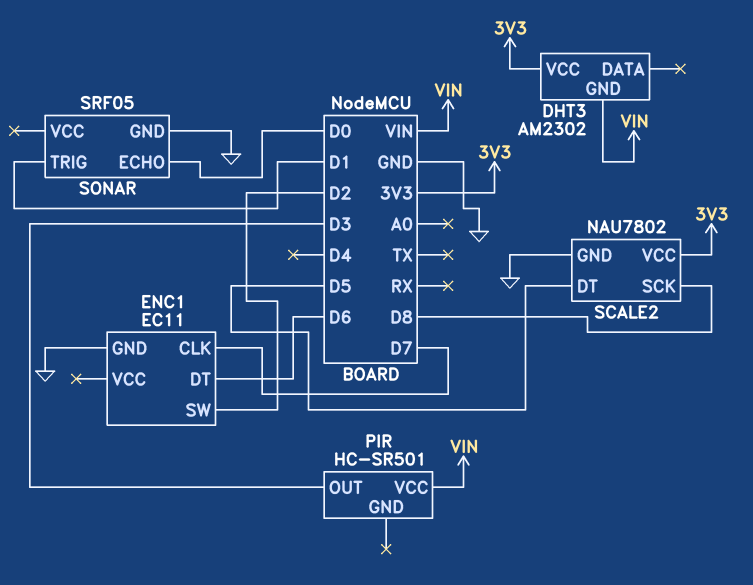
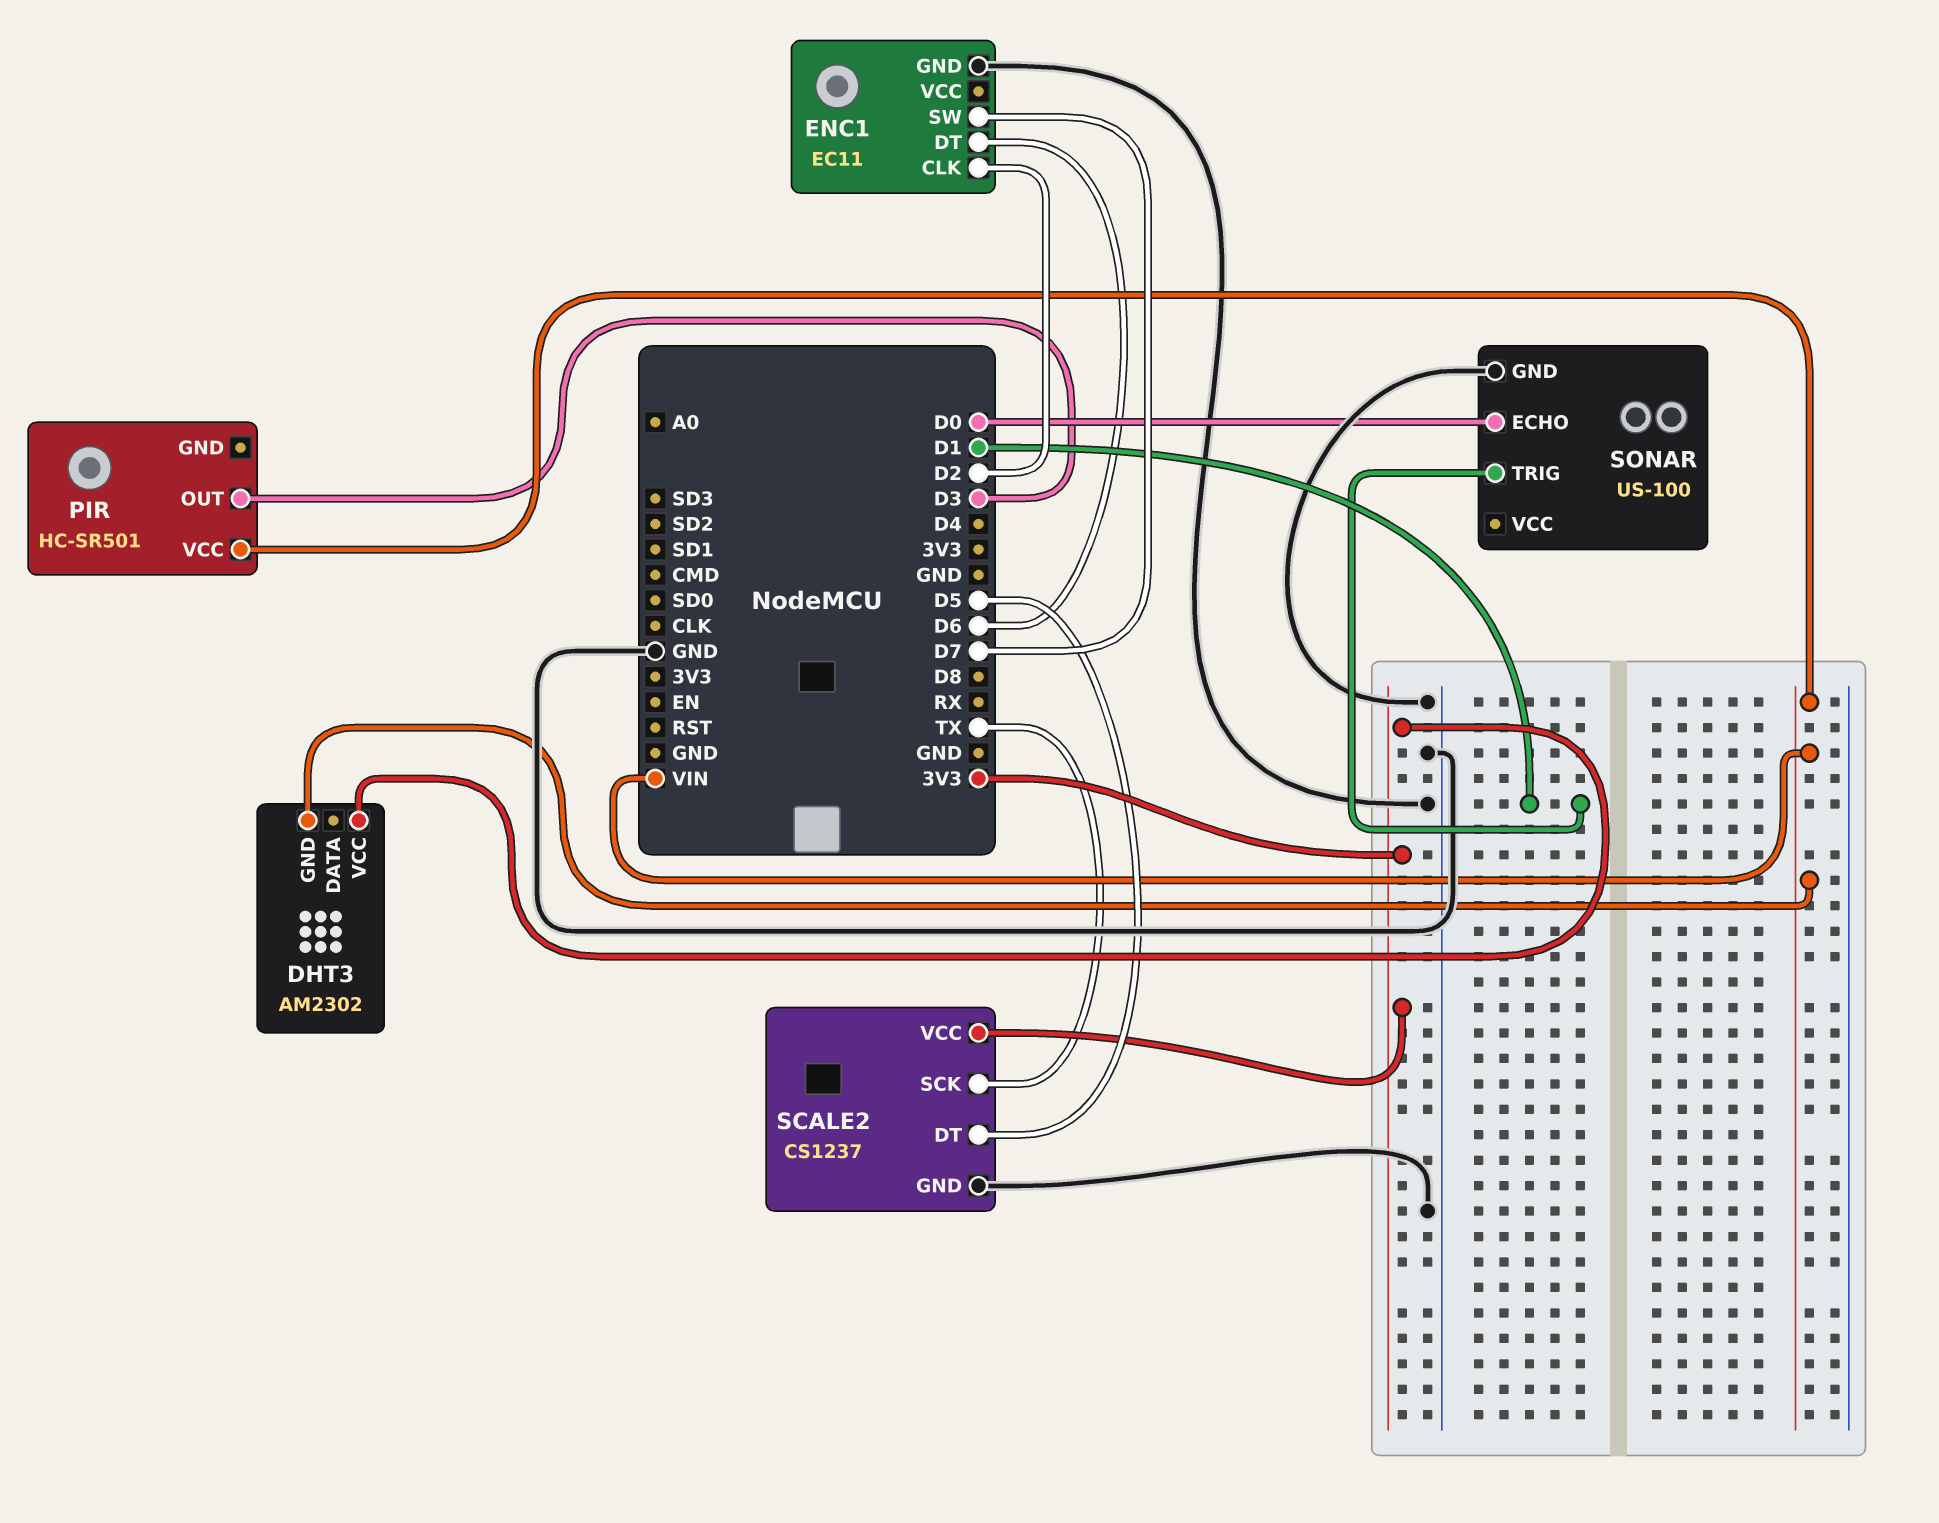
ENC1 pin CLK: D7 -> D2
ENC1 pin SW: D2 -> D7
SCALE2: NAU7802 -> CS1237
SCALE2 pin SCK: D8 -> TX
SONAR: SRF05 -> US-100

